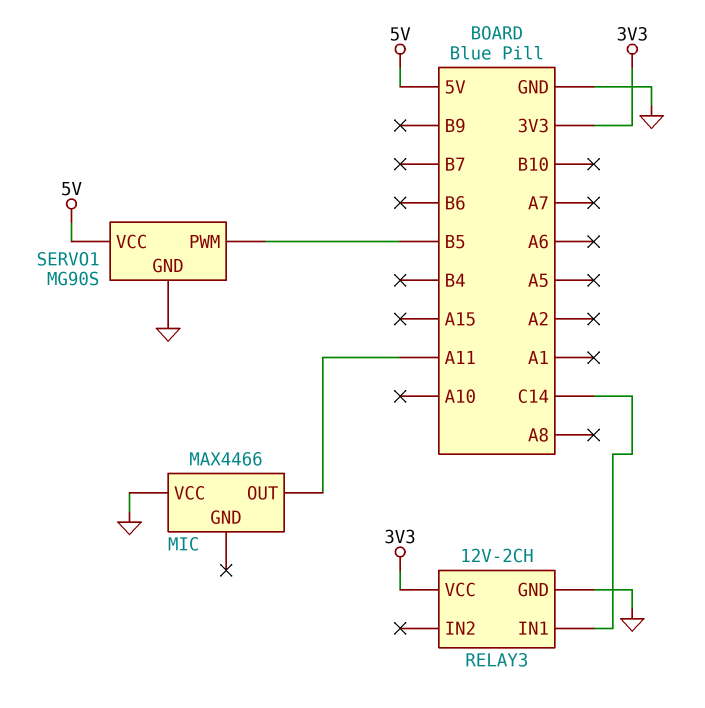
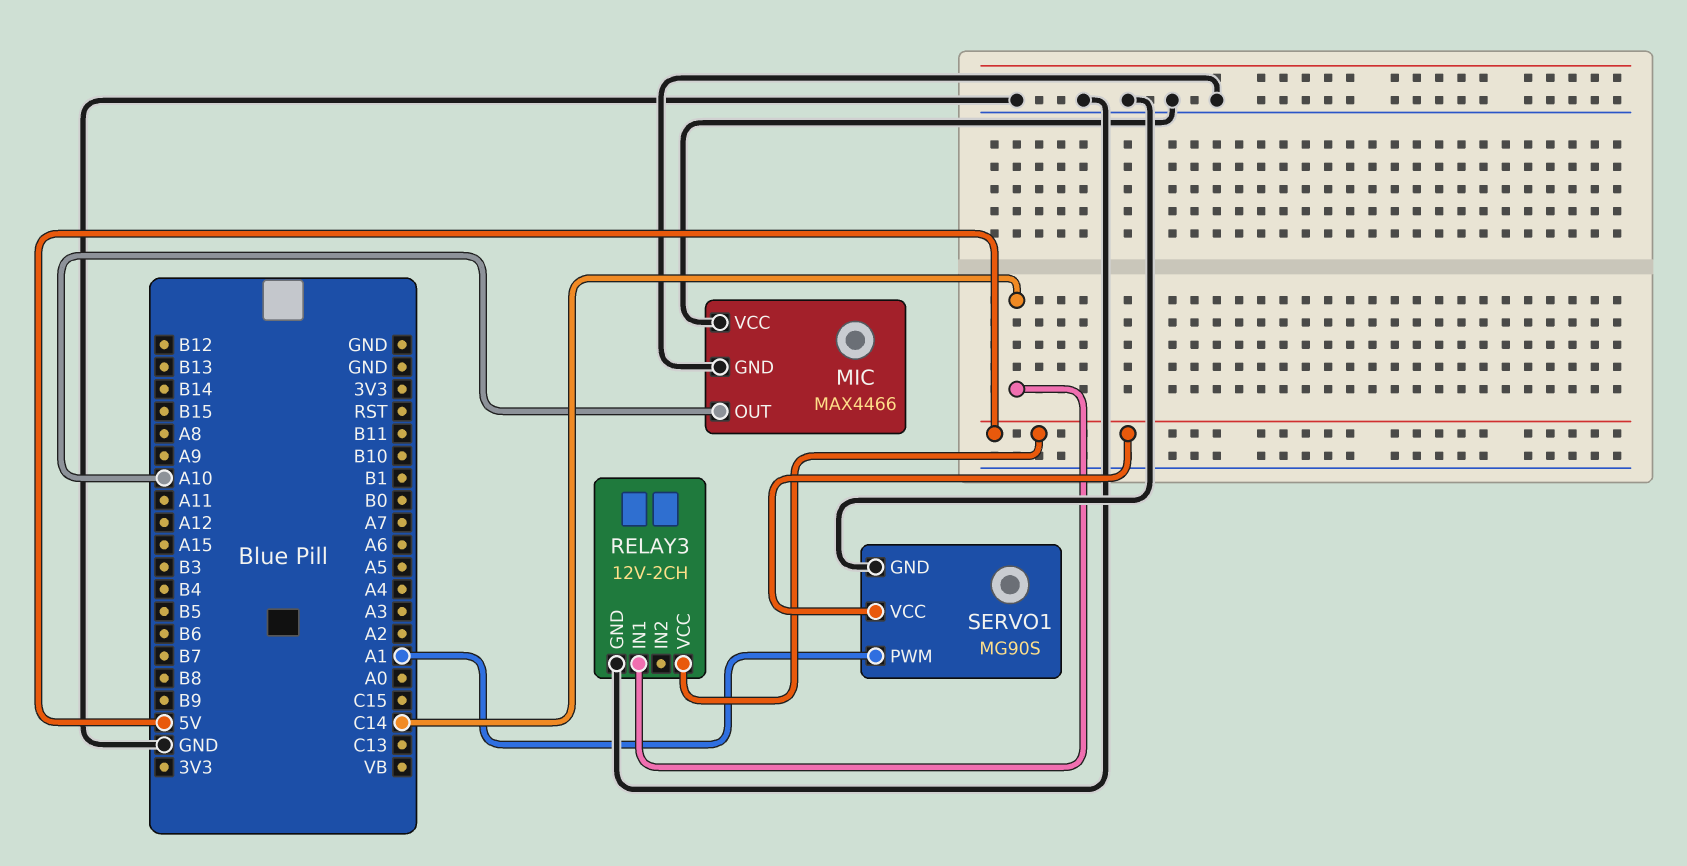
MIC pin GND: none -> GND
MIC pin OUT: A11 -> A10
RELAY3 pin VCC: 3V3 -> 5V
SERVO1 pin PWM: B5 -> A1

